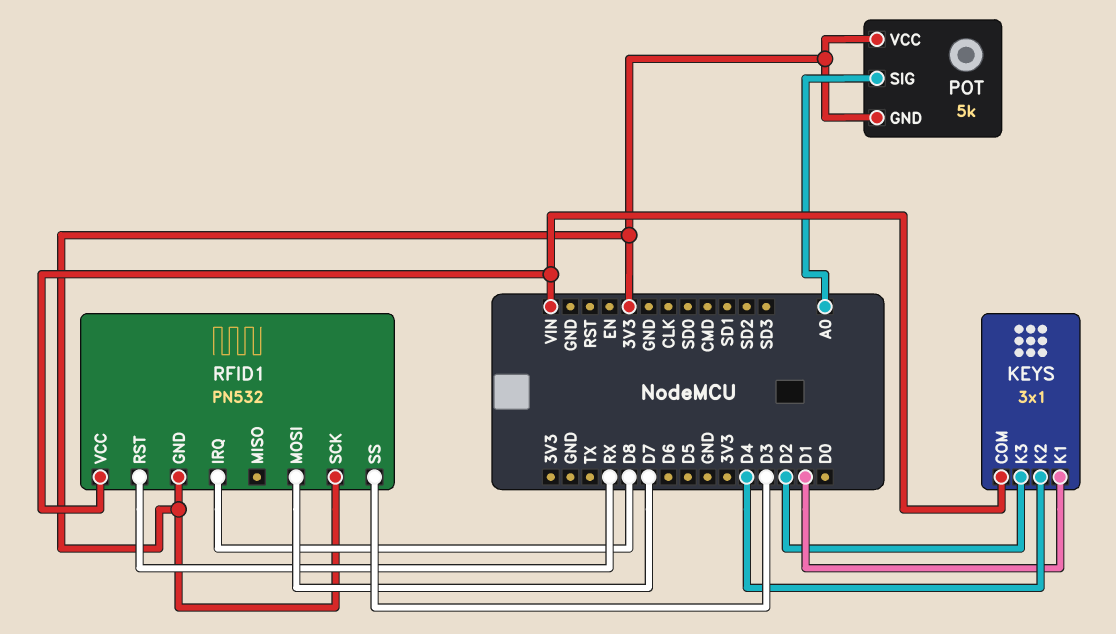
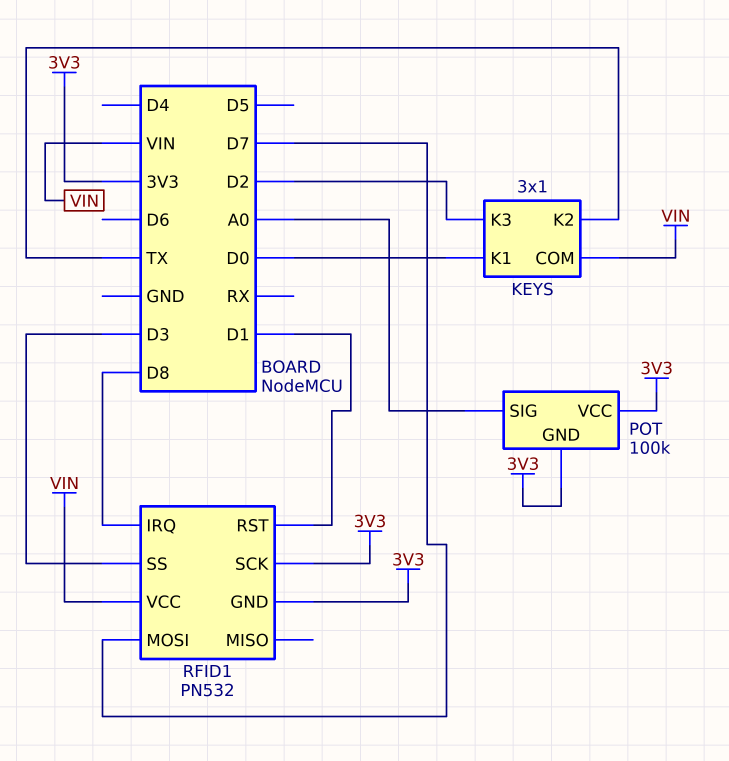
KEYS pin K1: D1 -> D0
KEYS pin K2: D4 -> TX
POT: 5k -> 100k
RFID1 pin RST: RX -> D1

